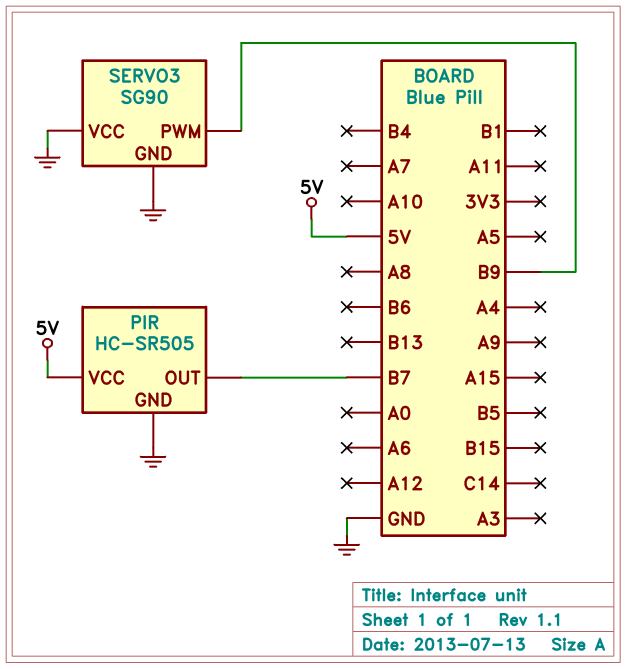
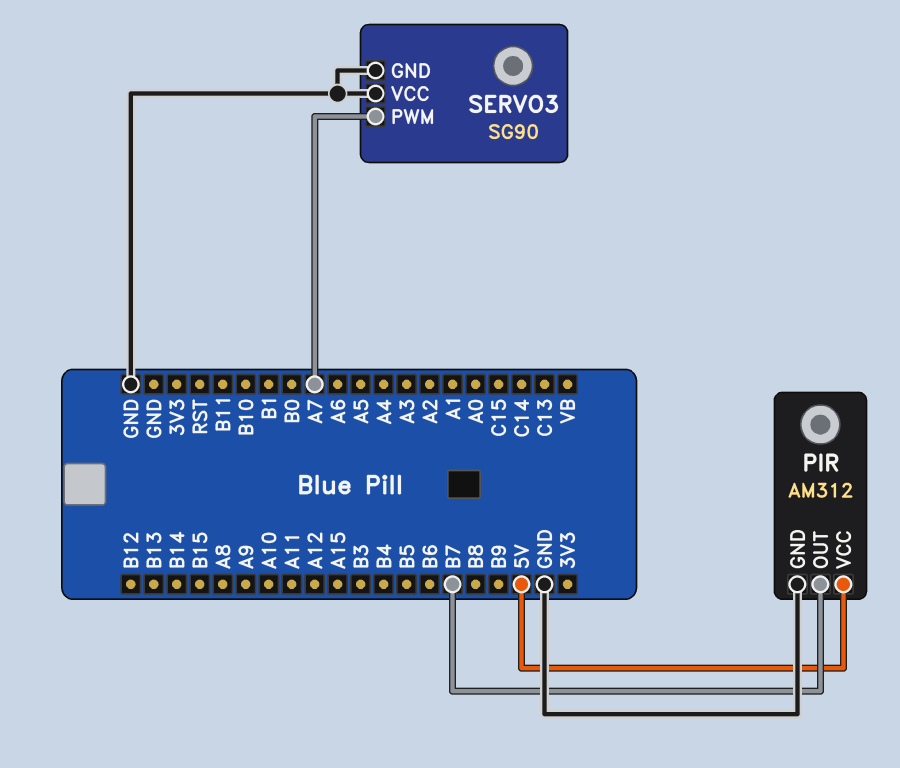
PIR: HC-SR505 -> AM312
SERVO3 pin PWM: B9 -> A7

